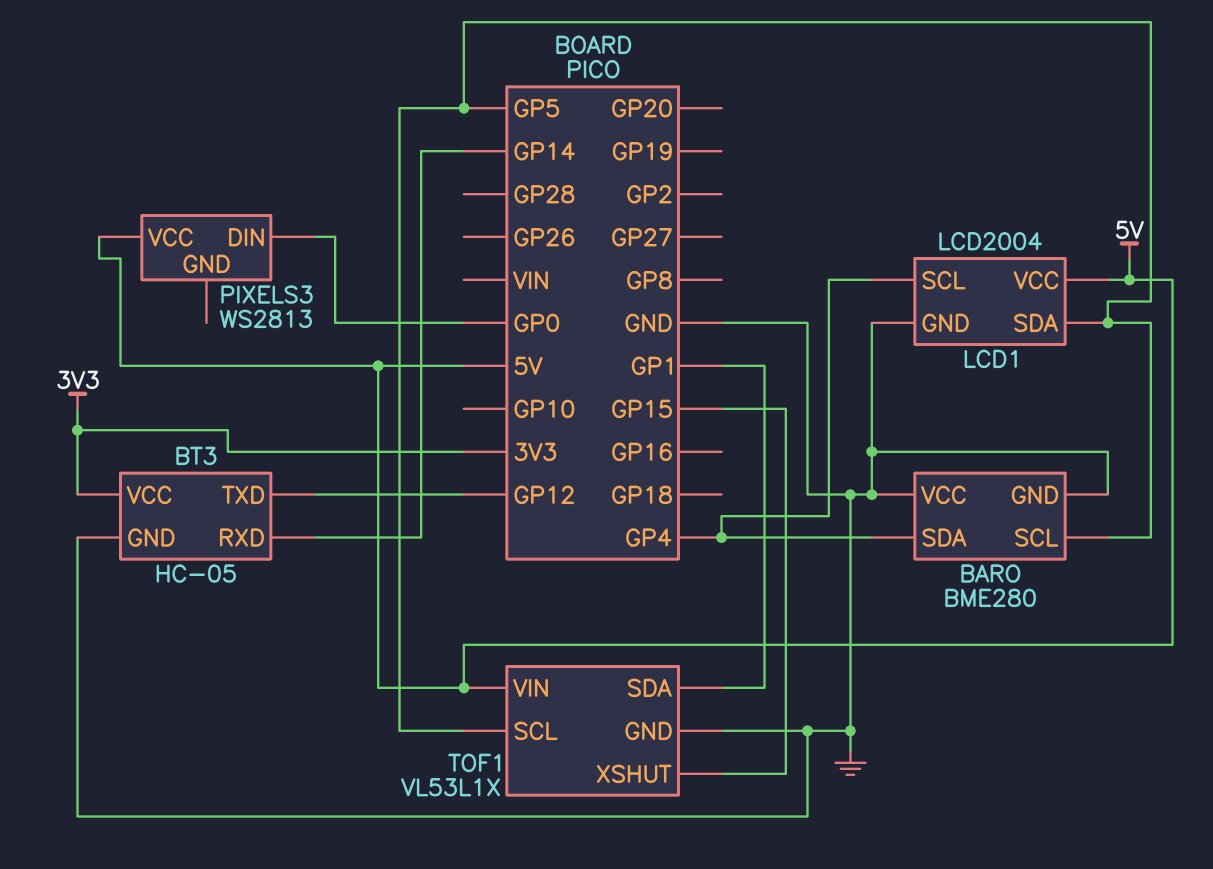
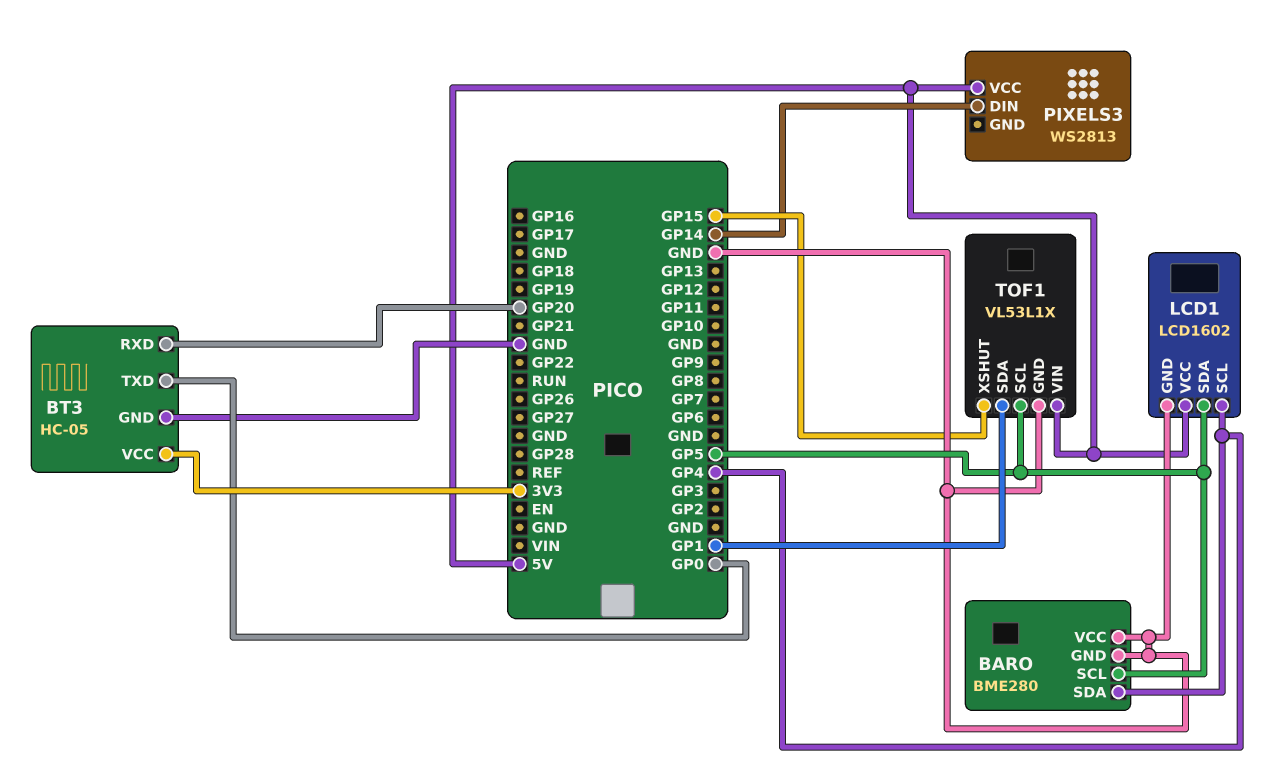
BT3 pin RXD: GP14 -> GP20
BT3 pin TXD: GP12 -> GP0
LCD1: LCD2004 -> LCD1602
PIXELS3 pin DIN: GP0 -> GP14

